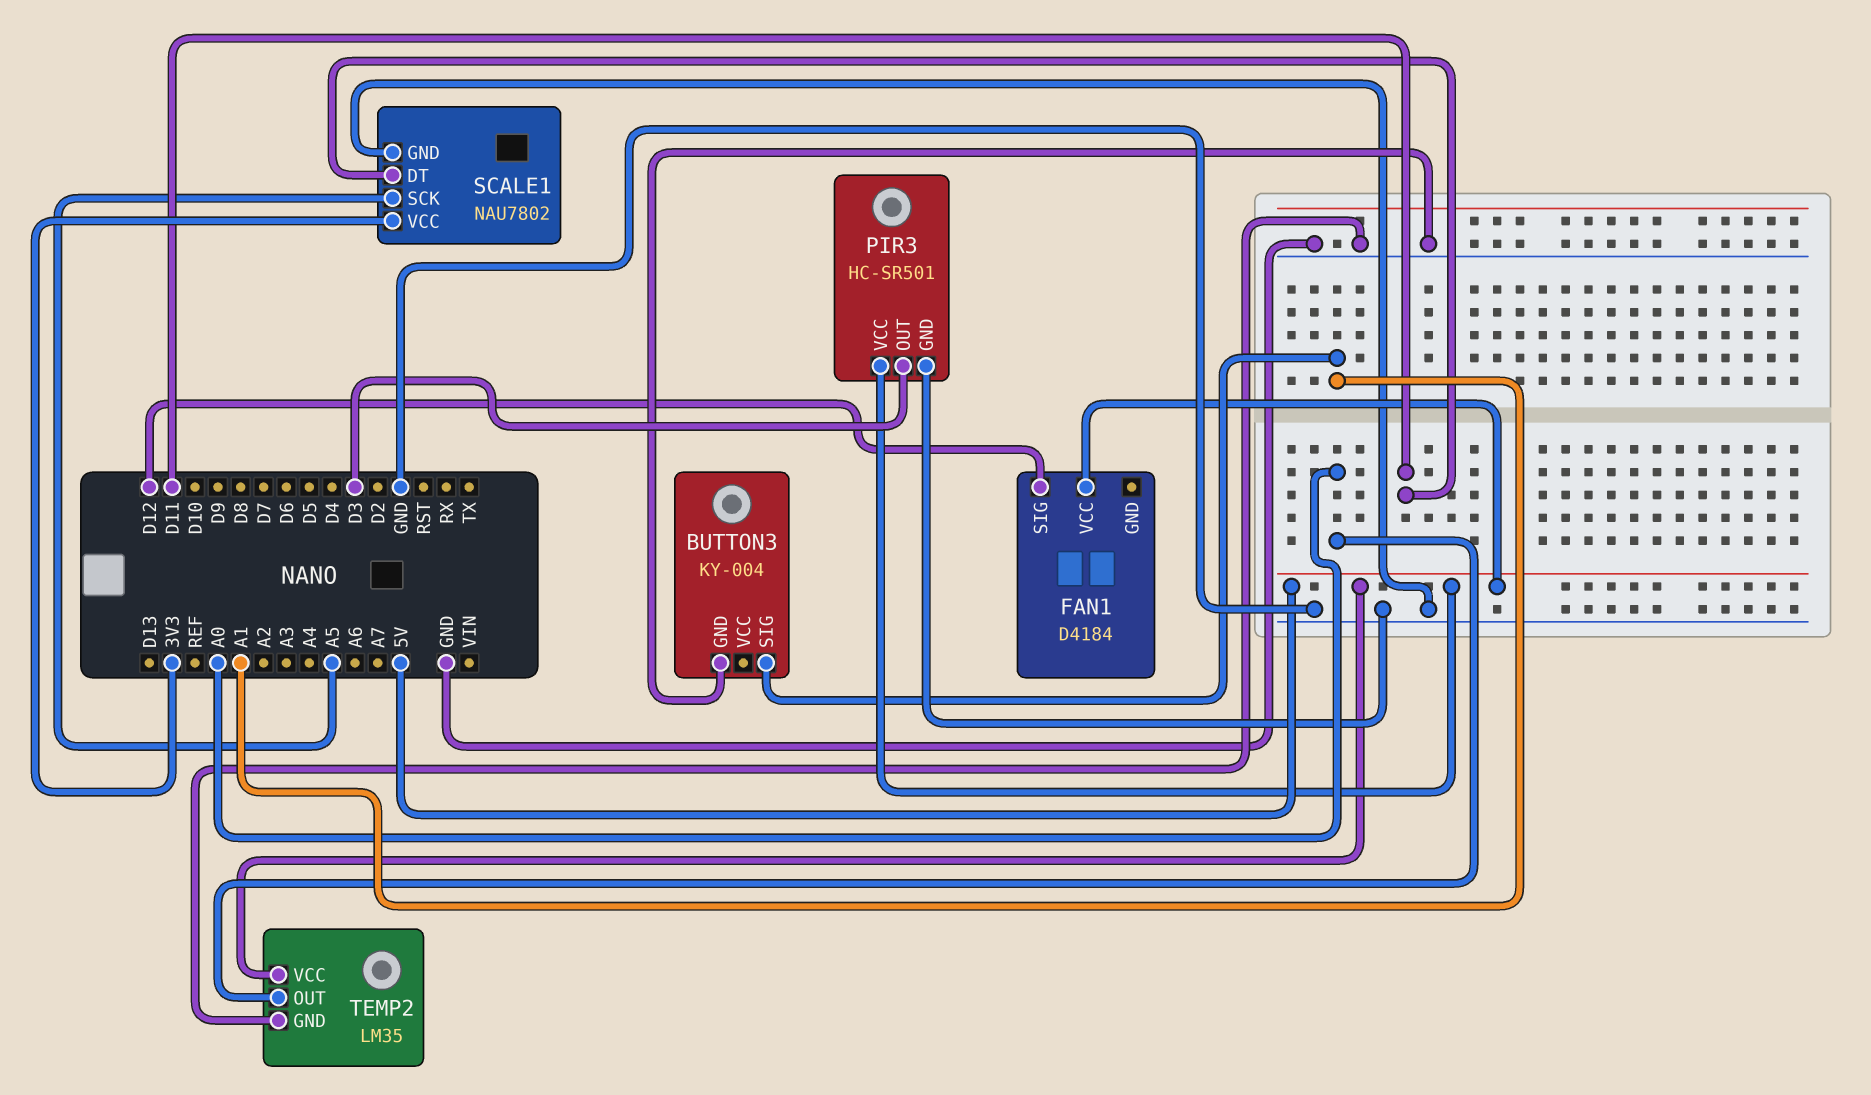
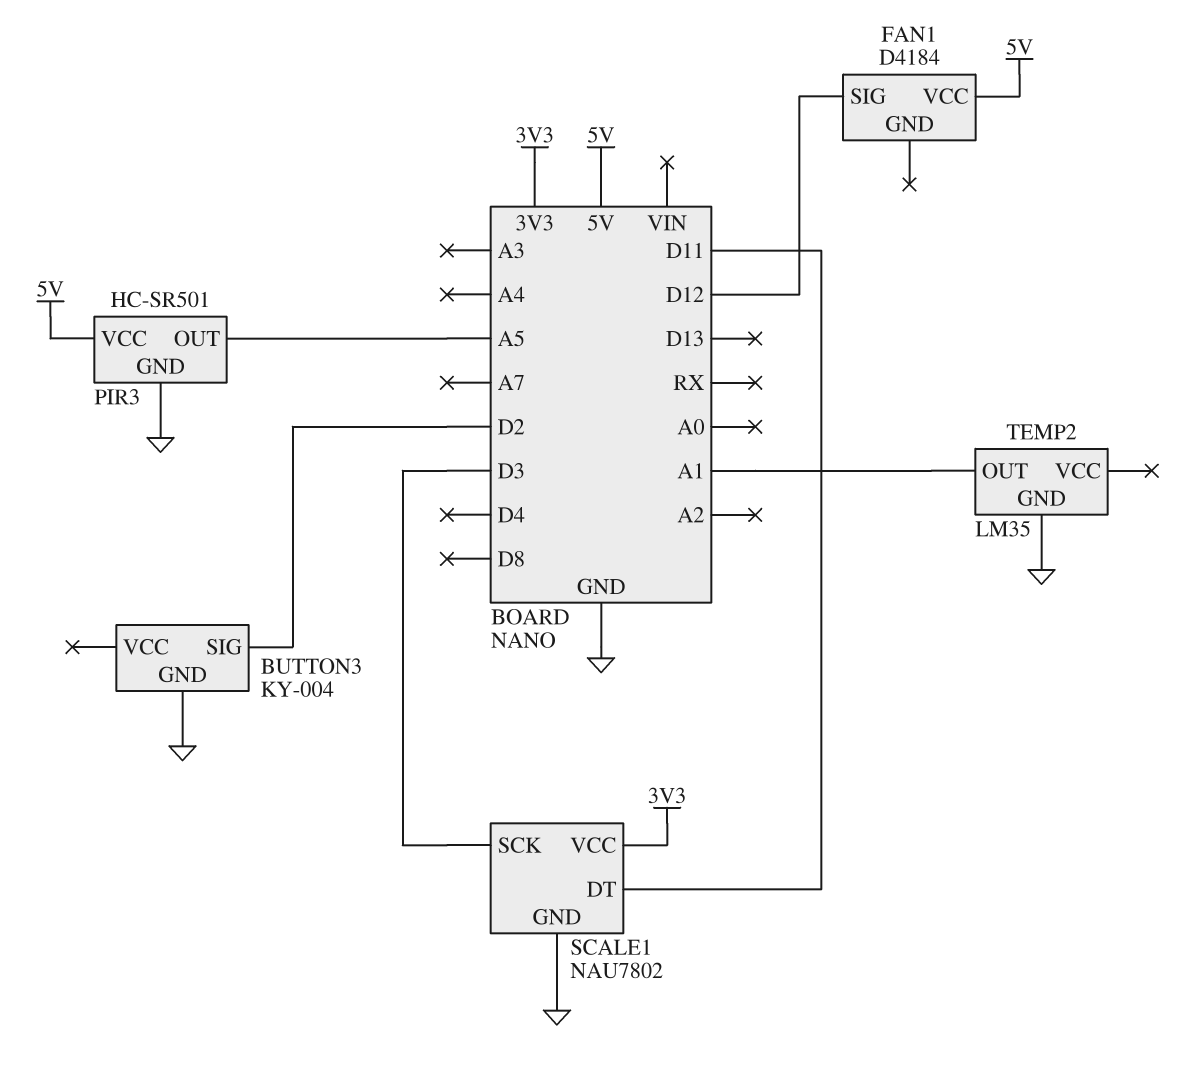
BUTTON3 pin SIG: A1 -> D2
PIR3 pin OUT: D3 -> A5
SCALE1 pin SCK: A5 -> D3
TEMP2 pin OUT: A0 -> A1
TEMP2 pin VCC: 5V -> none

